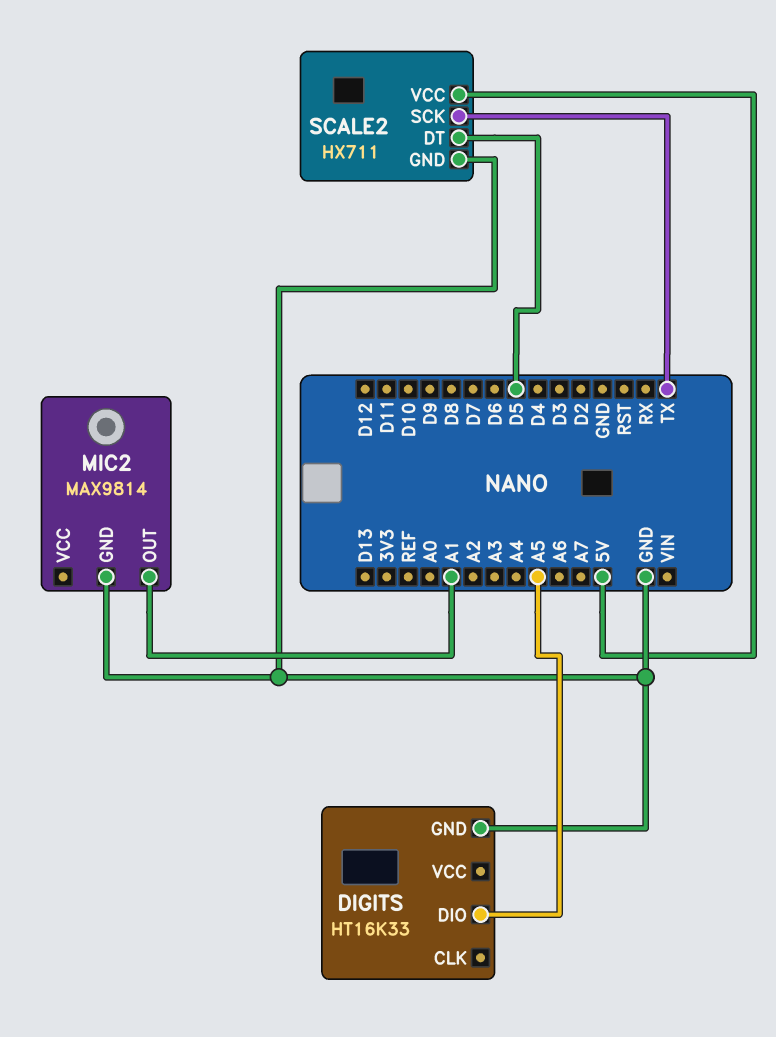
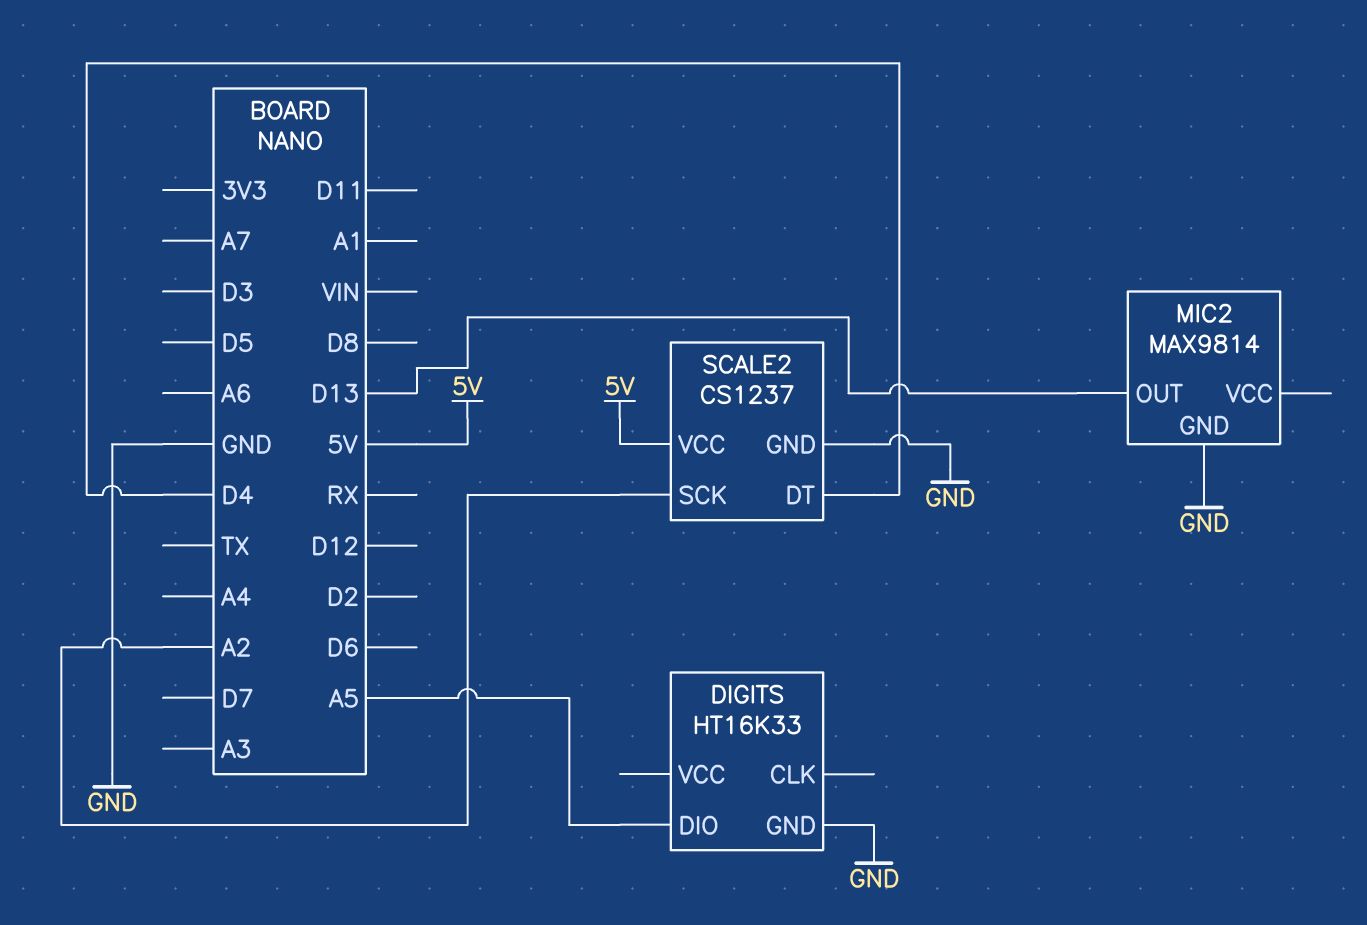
MIC2 pin OUT: A1 -> D13
SCALE2: HX711 -> CS1237
SCALE2 pin DT: D5 -> D4
SCALE2 pin SCK: TX -> A2

